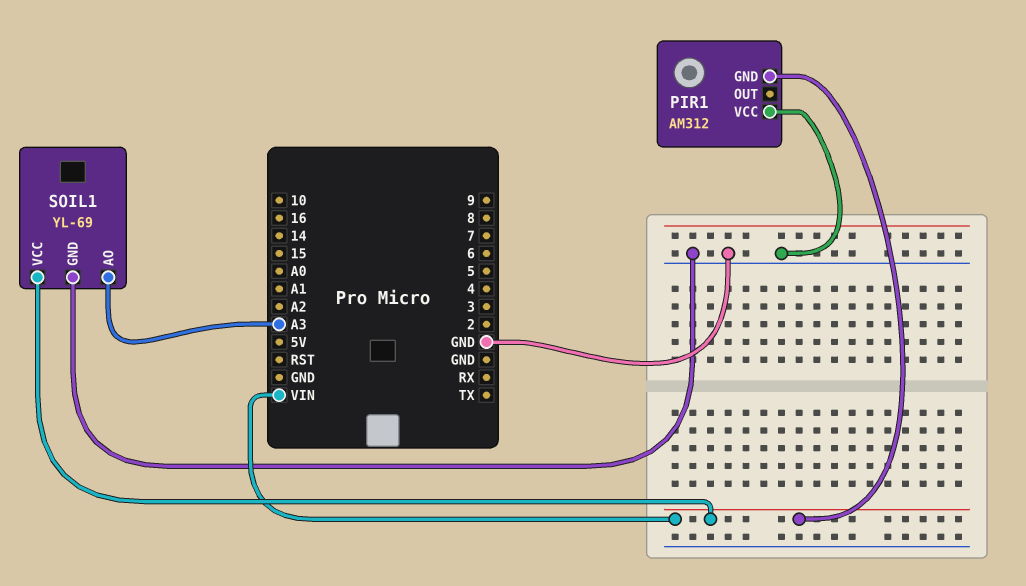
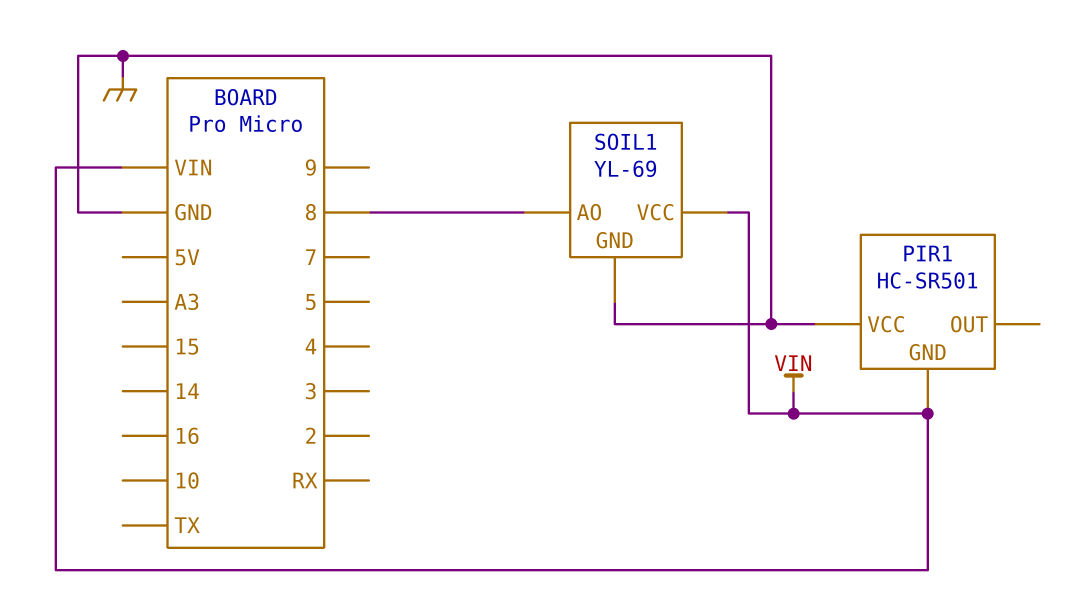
PIR1: AM312 -> HC-SR501
SOIL1 pin AO: A3 -> 8

